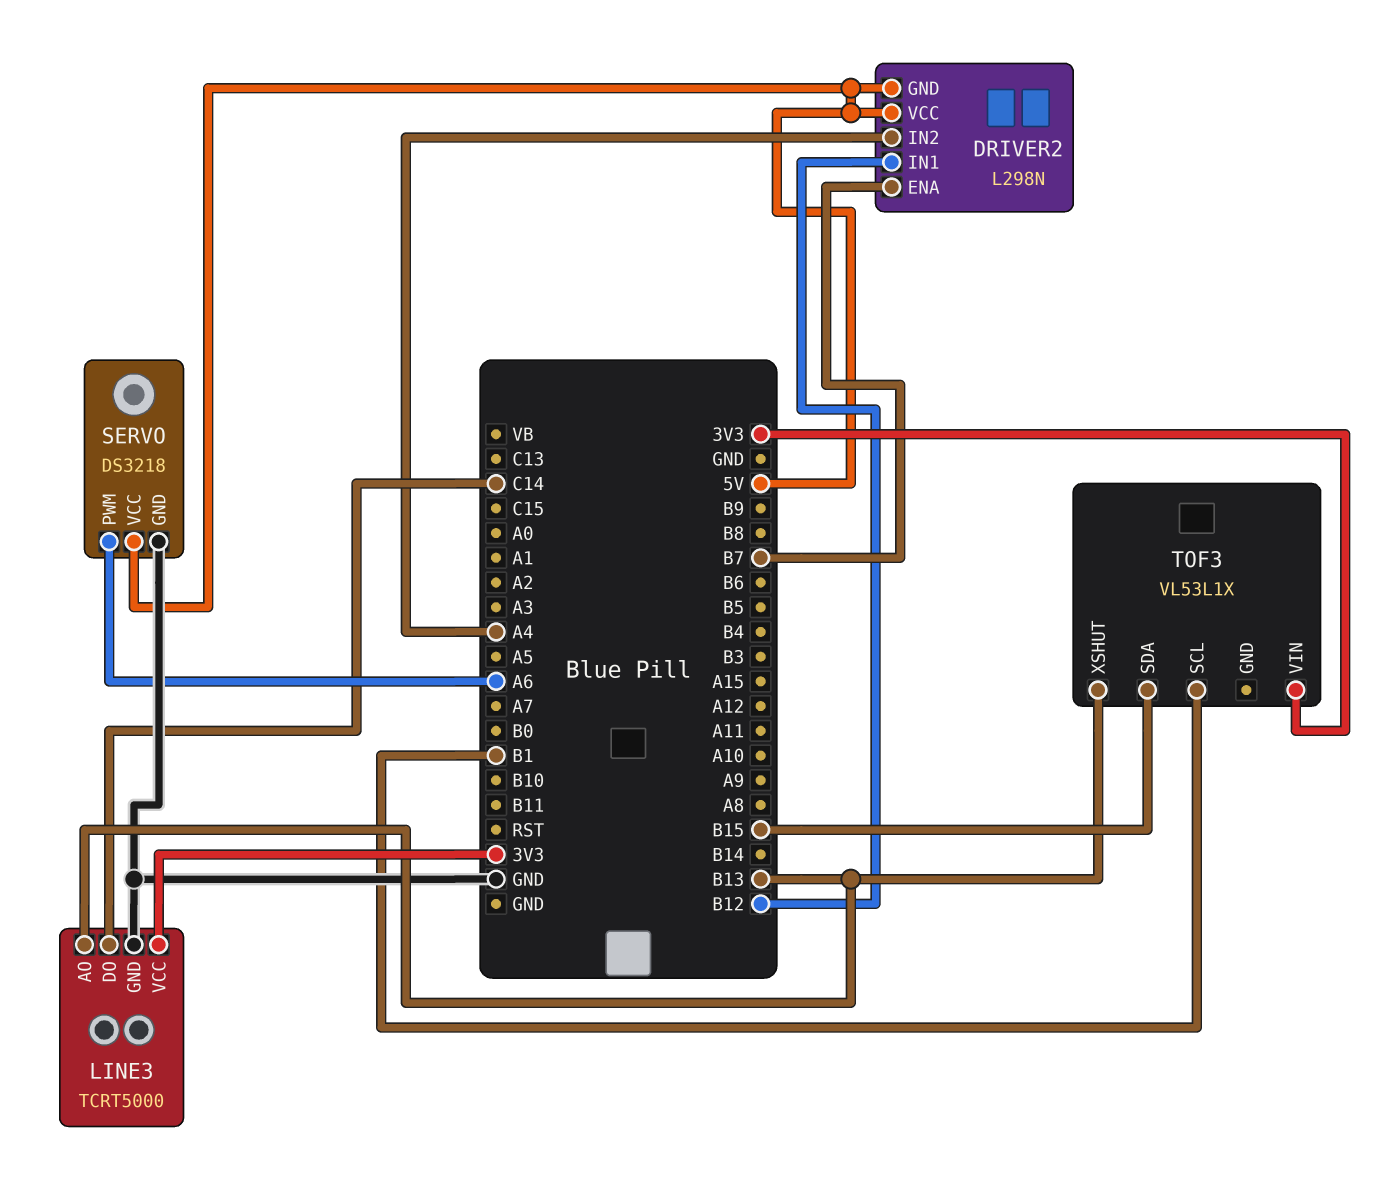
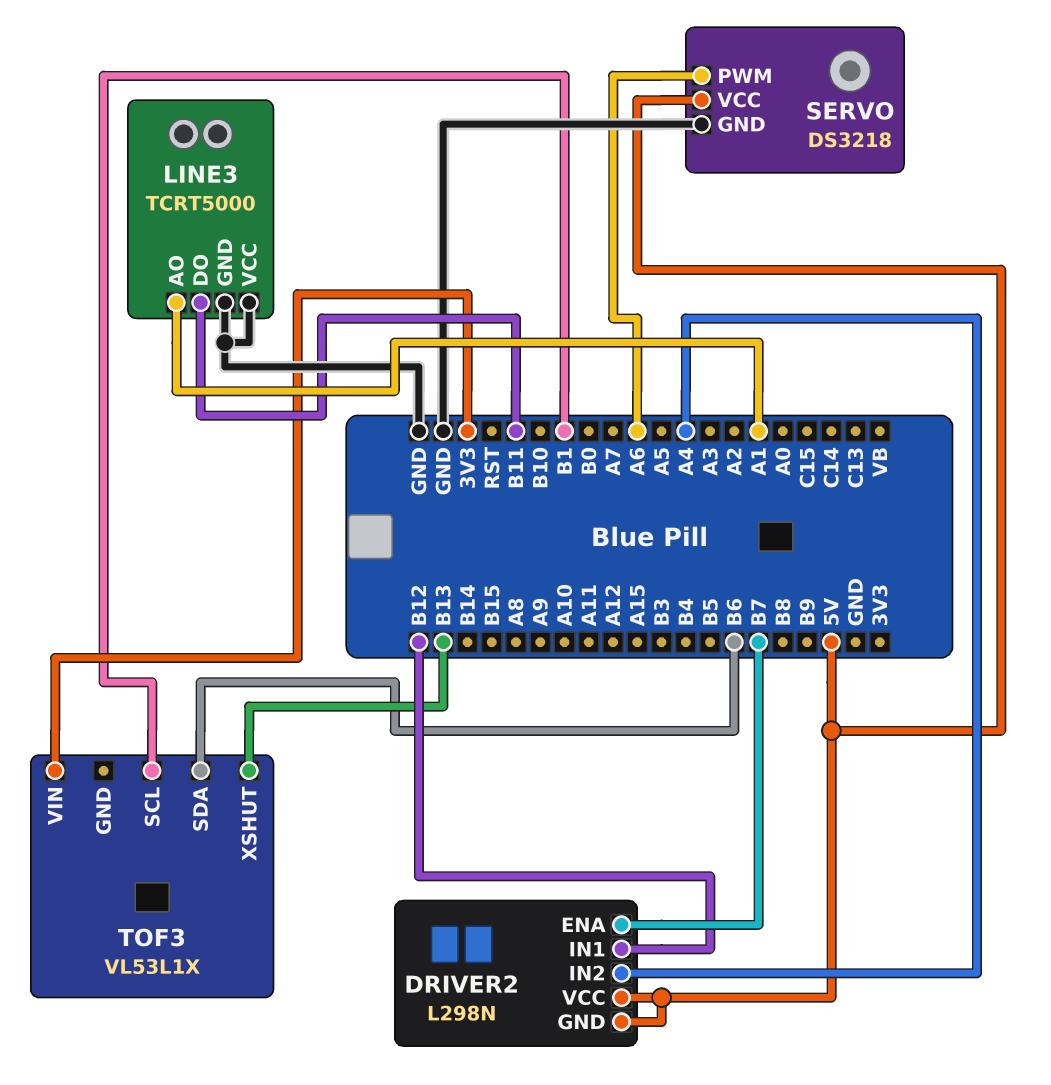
LINE3 pin AO: B13 -> A1
LINE3 pin DO: C14 -> B11
LINE3 pin VCC: 3V3 -> GND
TOF3 pin SDA: B15 -> B6

